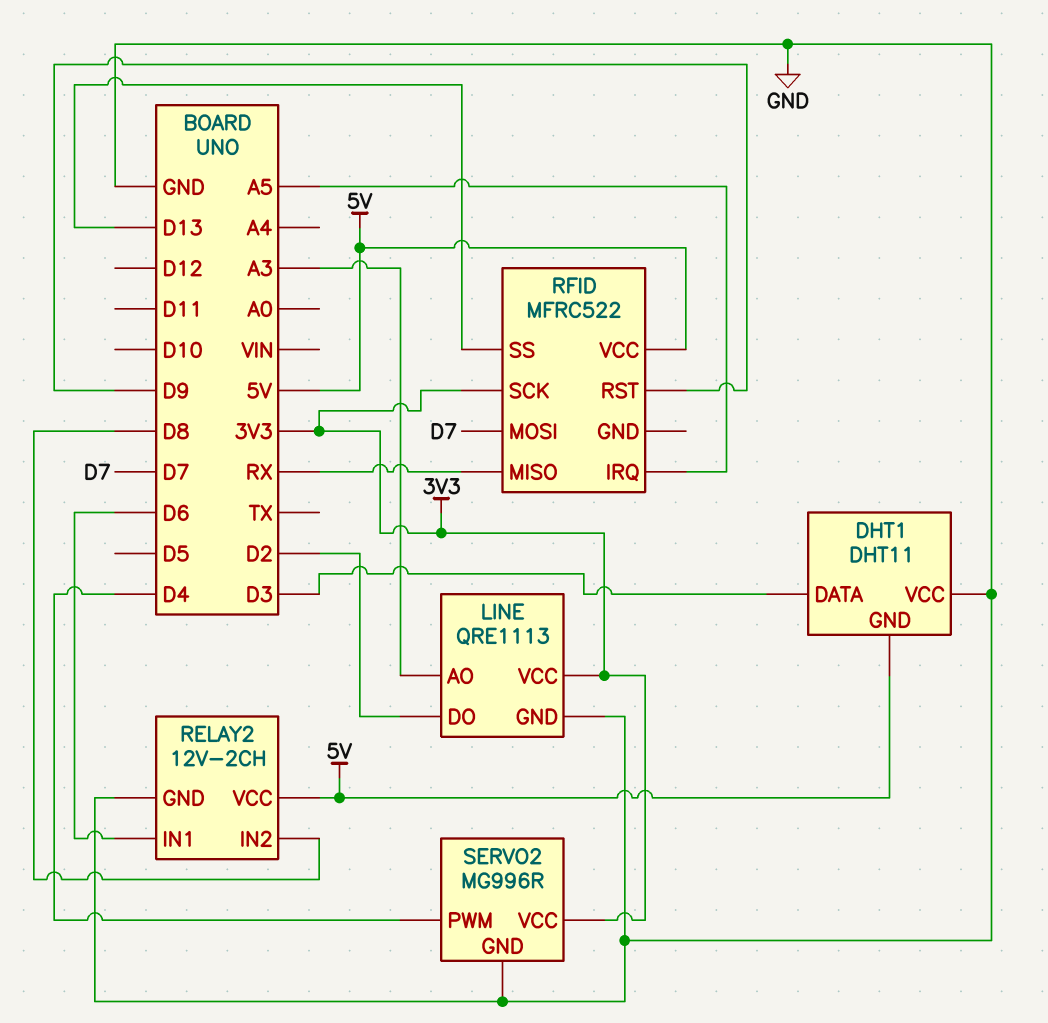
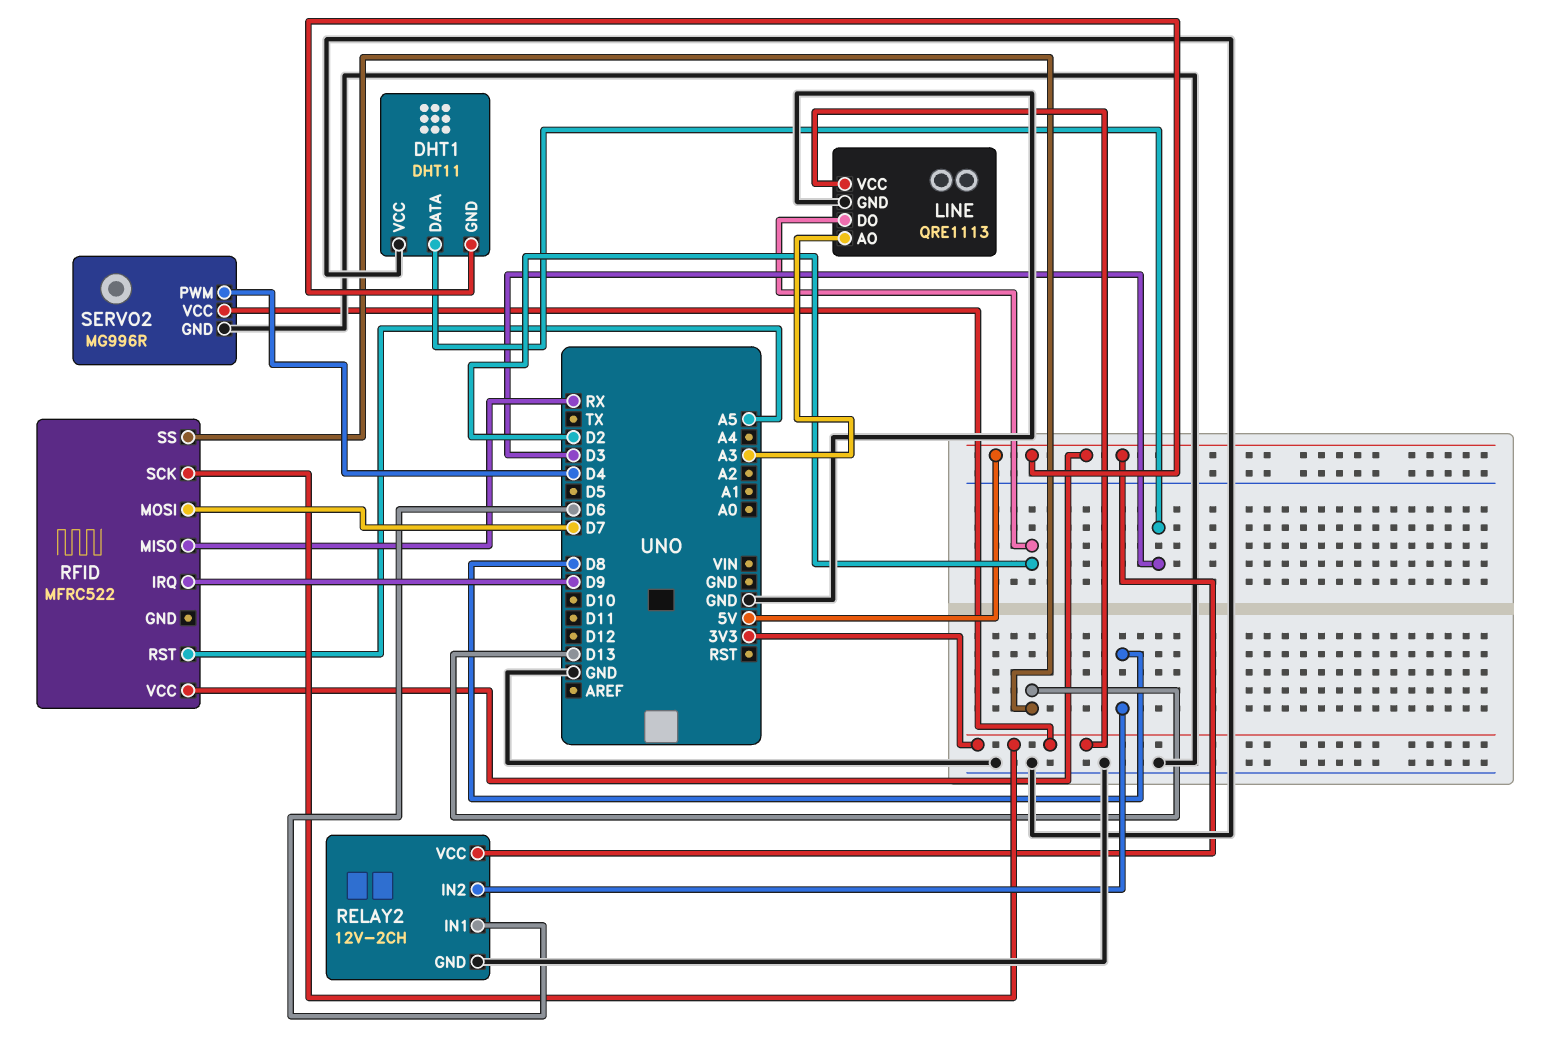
RFID pin IRQ: A5 -> D9
RFID pin RST: D9 -> A5

